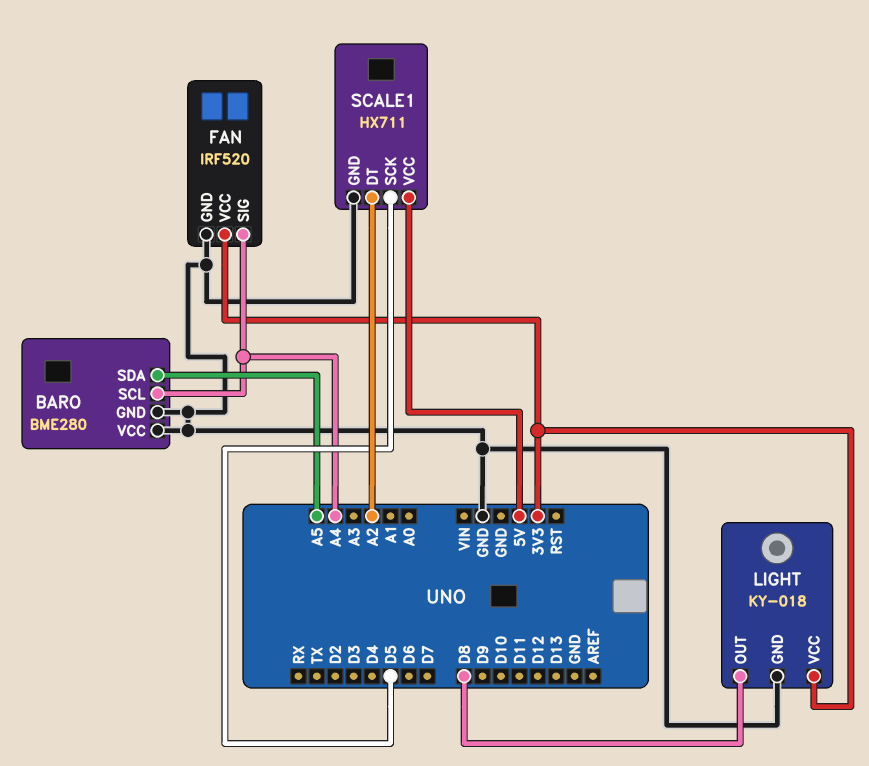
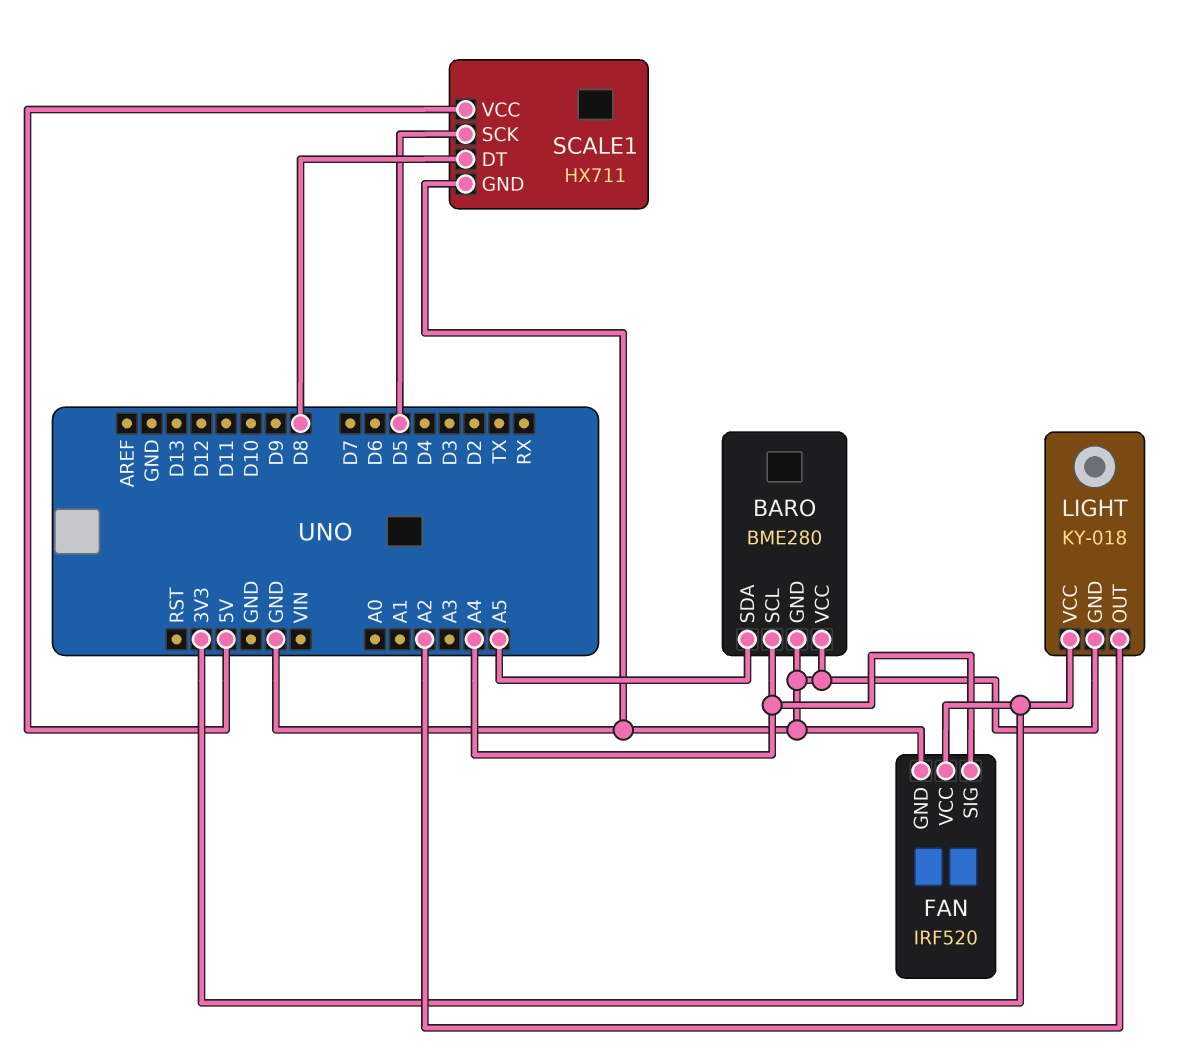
LIGHT pin OUT: D8 -> A2
SCALE1 pin DT: A2 -> D8

